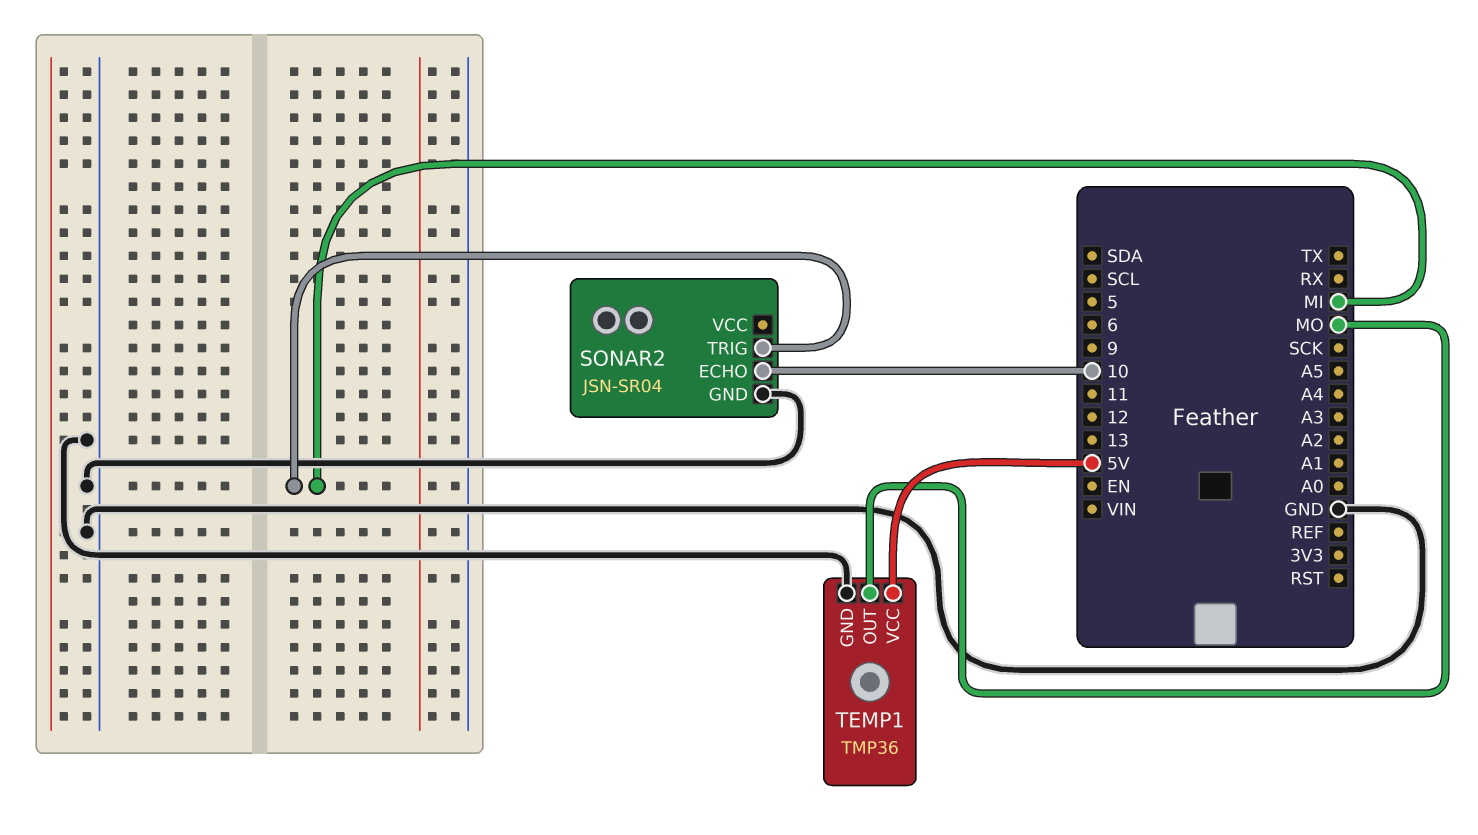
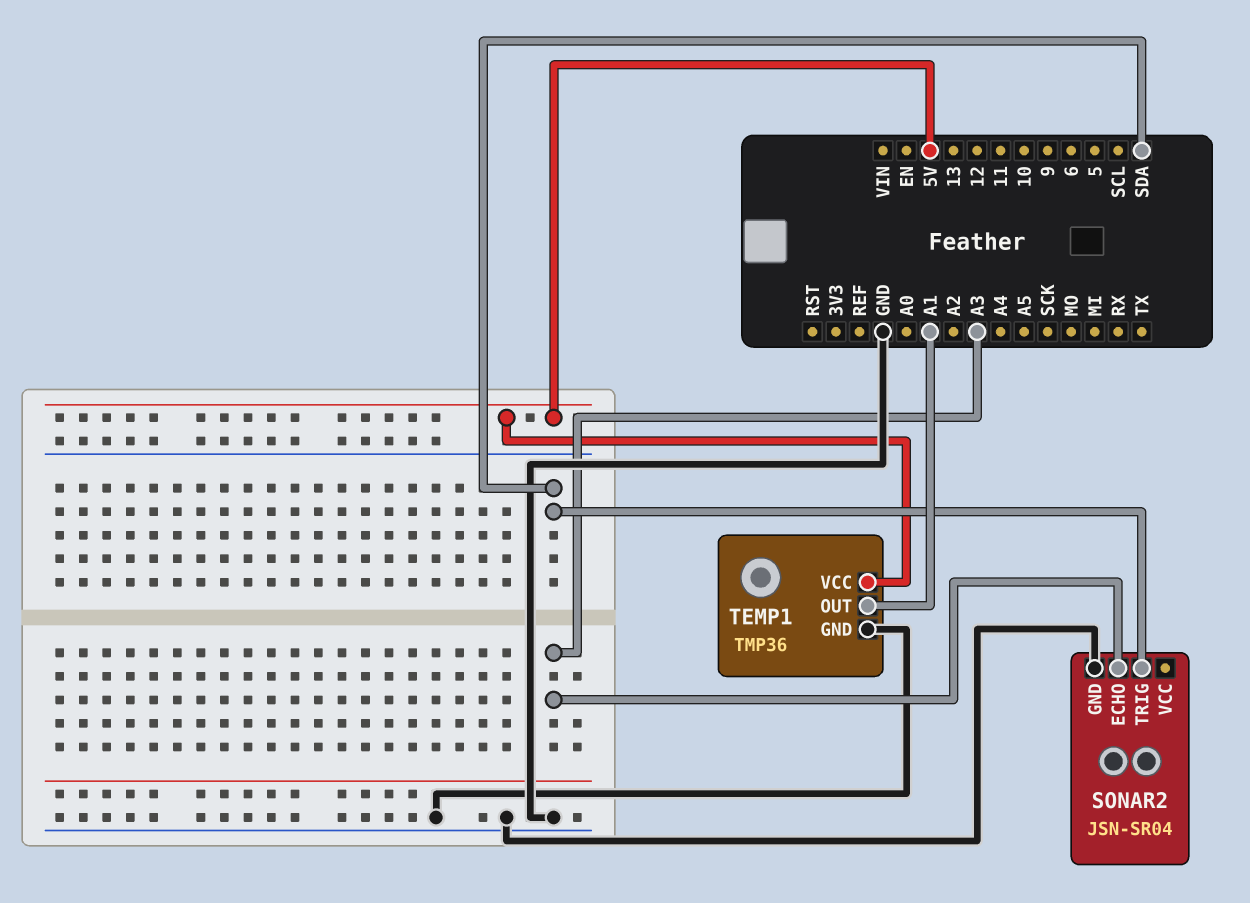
SONAR2 pin ECHO: 10 -> A3
SONAR2 pin TRIG: MI -> SDA
TEMP1 pin OUT: MO -> A1

